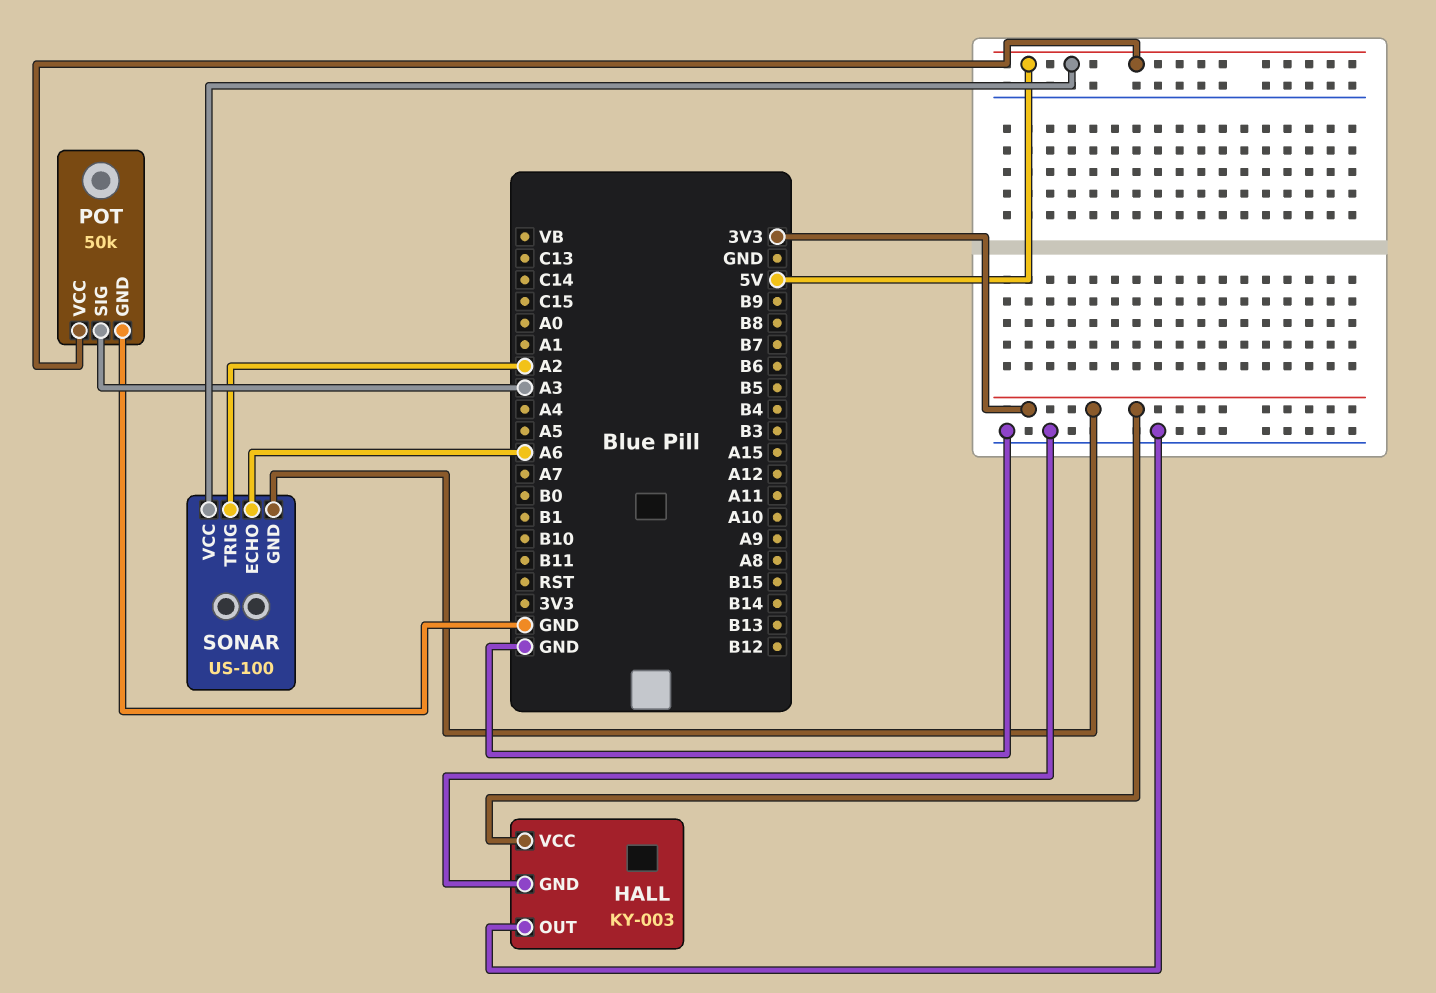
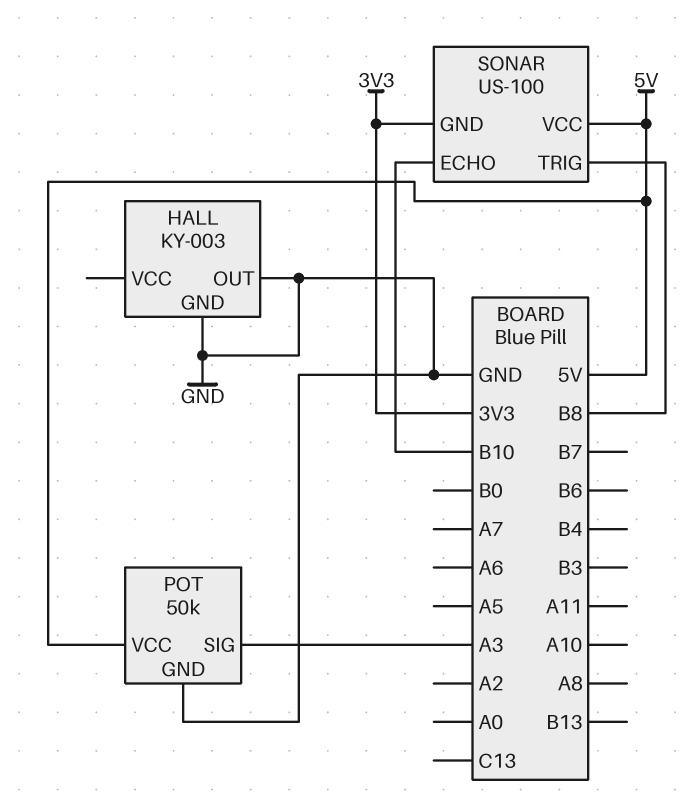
HALL pin VCC: 3V3 -> none
SONAR pin ECHO: A6 -> B10
SONAR pin TRIG: A2 -> B8

